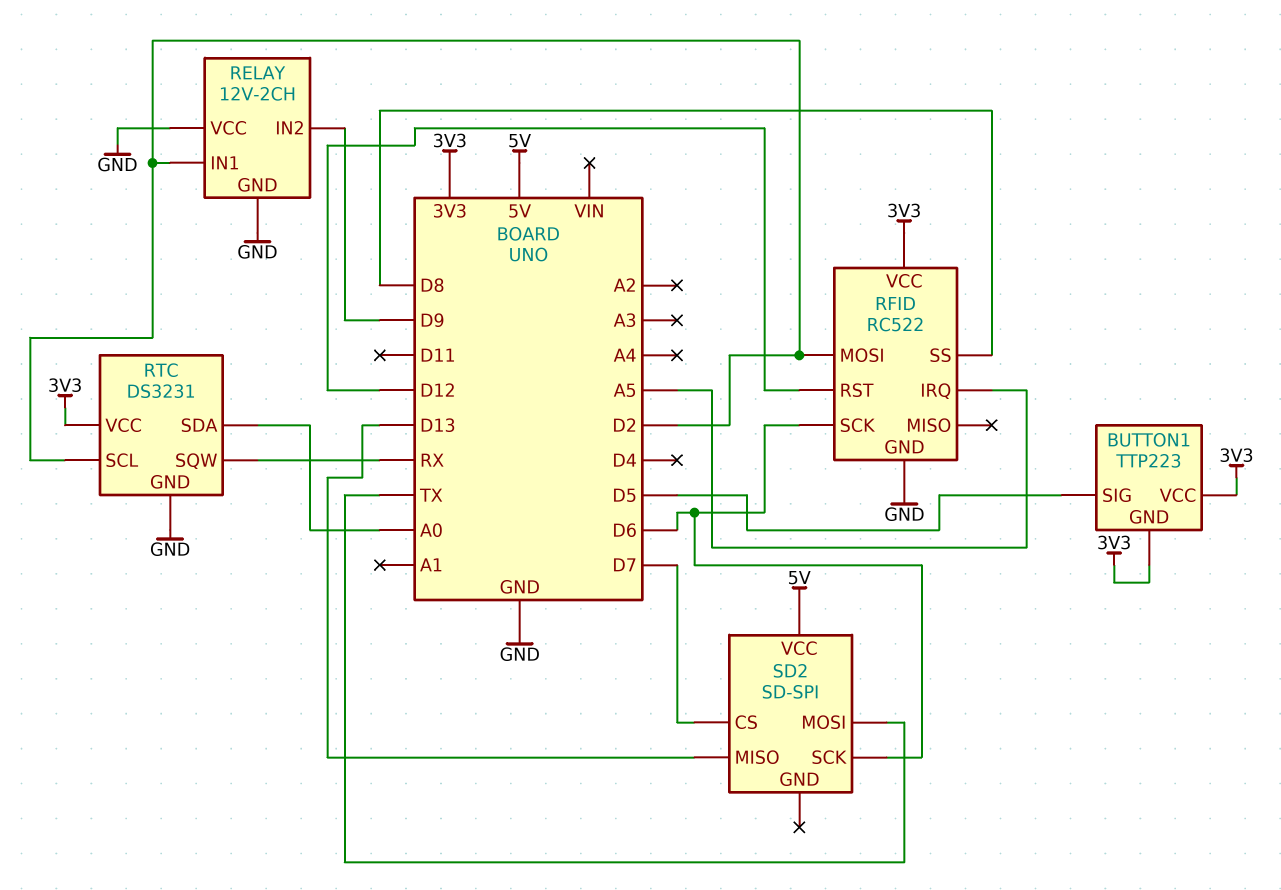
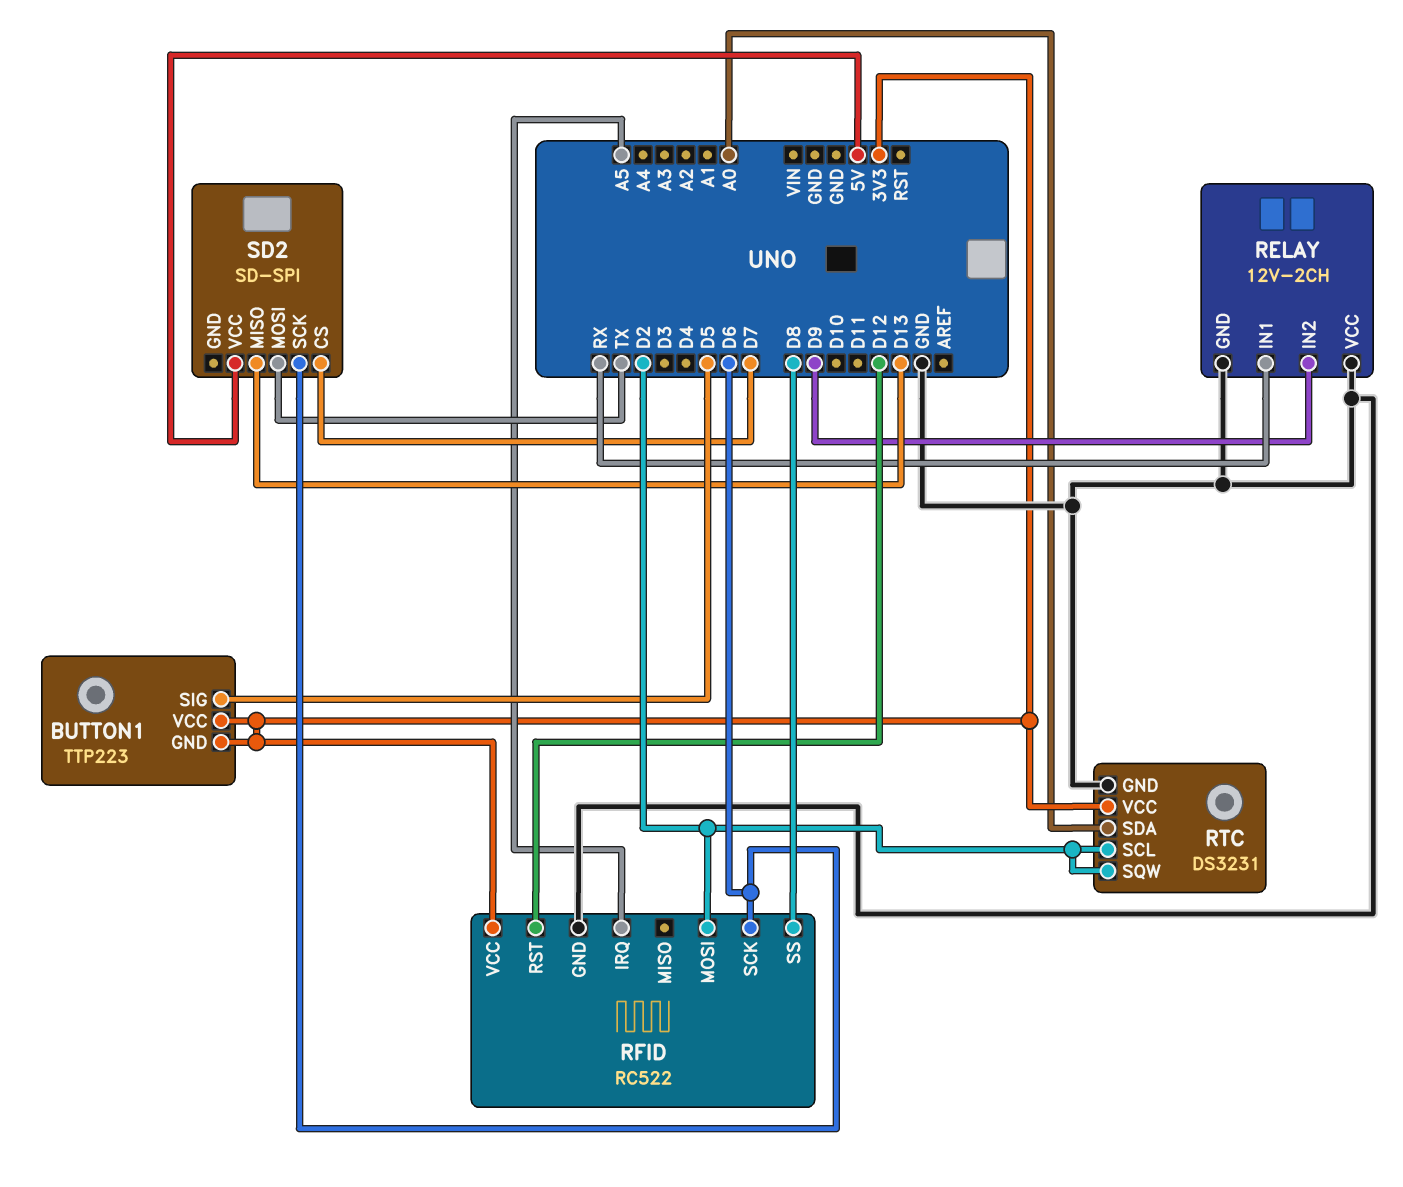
RELAY pin IN1: D2 -> RX
RTC pin SQW: RX -> D2

